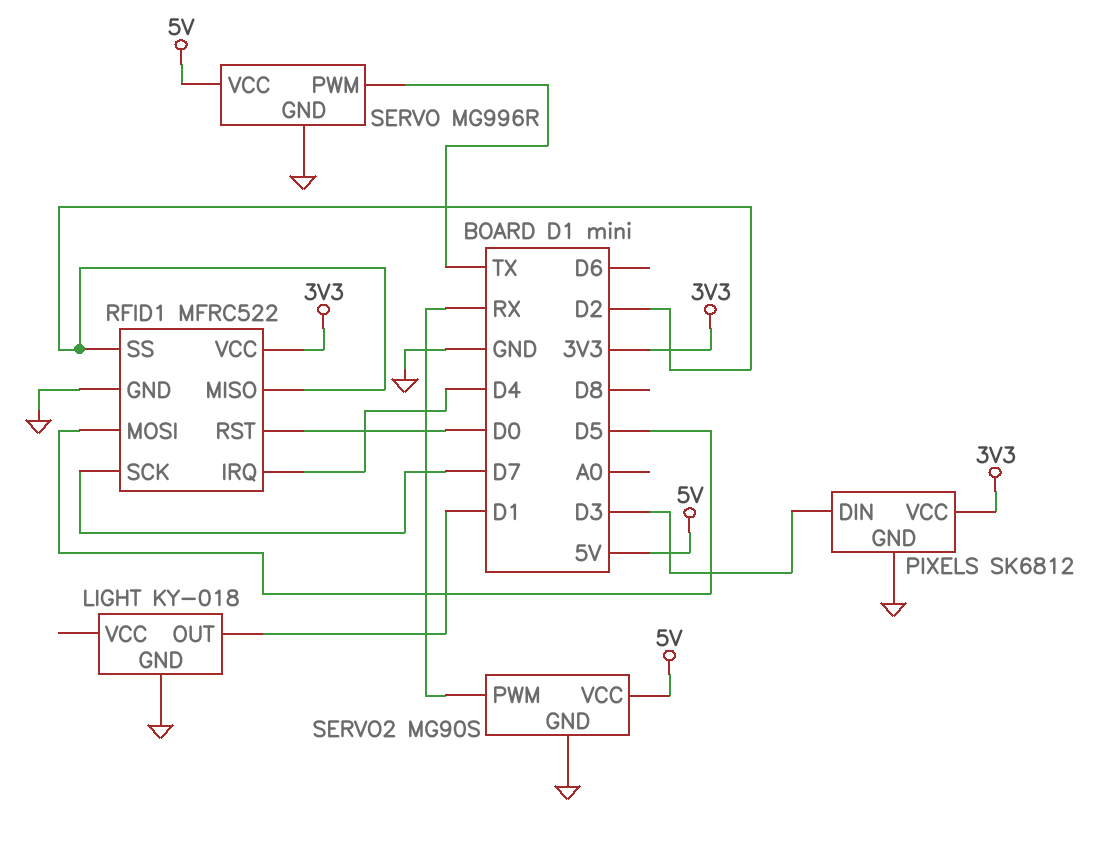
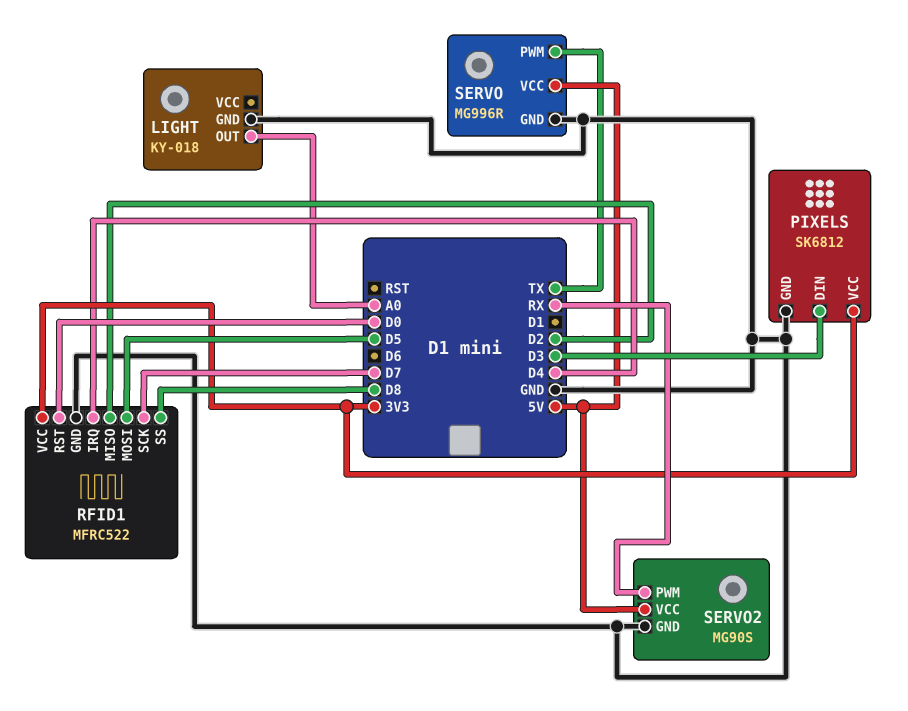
LIGHT pin OUT: D1 -> A0
RFID1 pin SS: D2 -> D8

